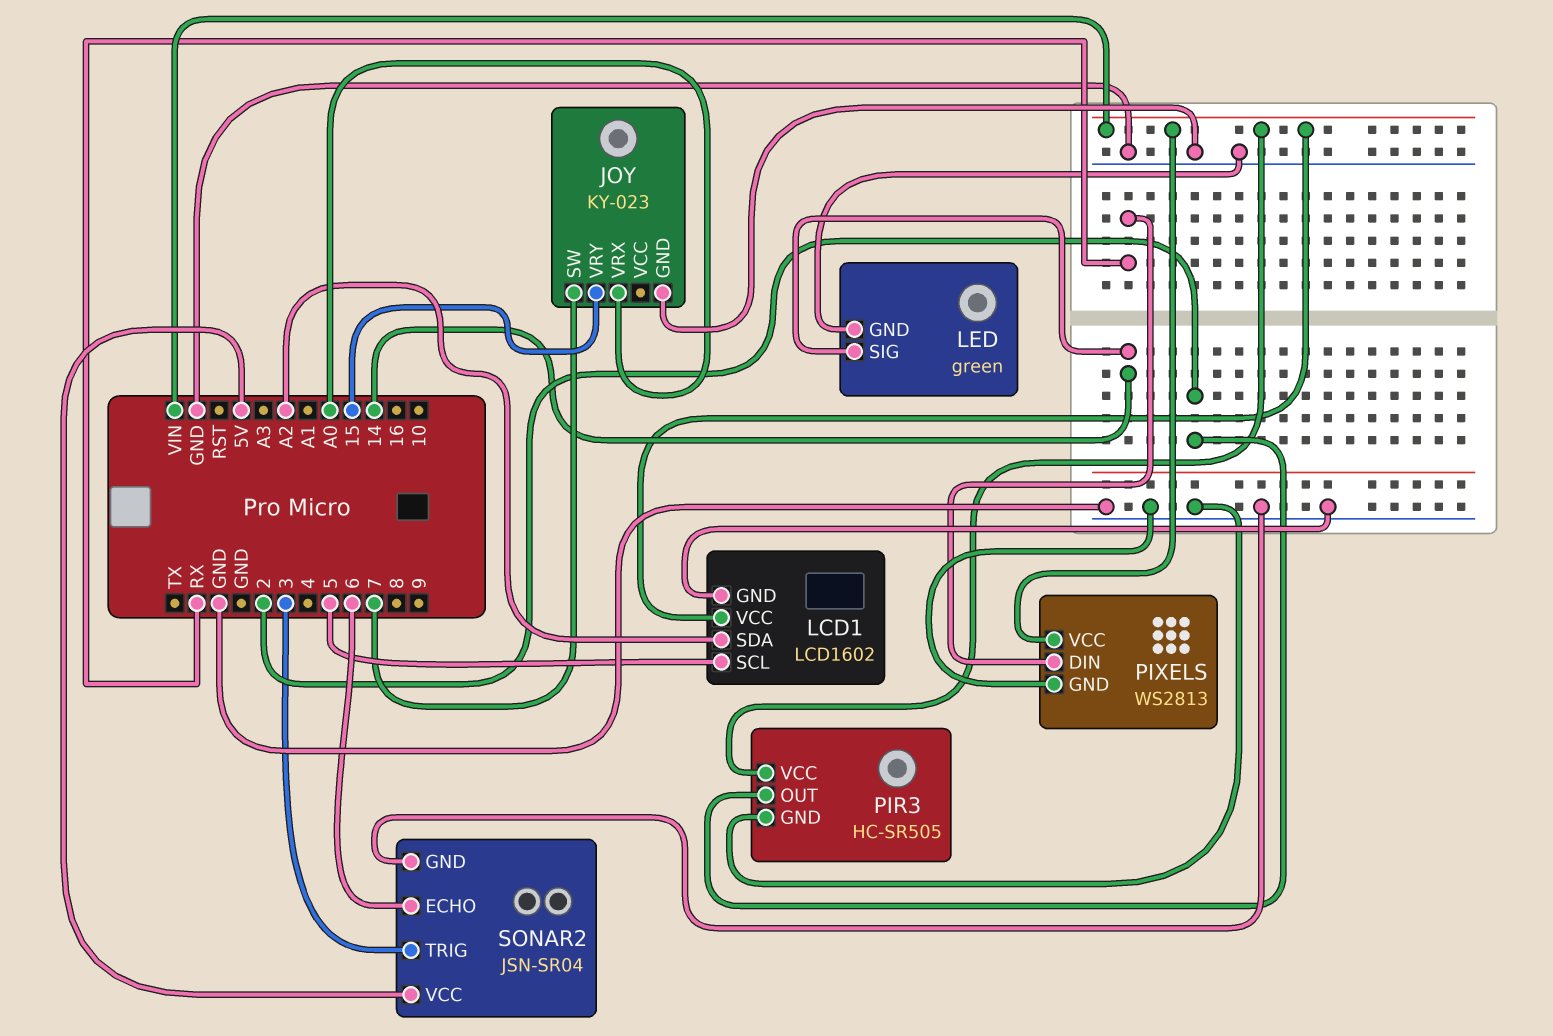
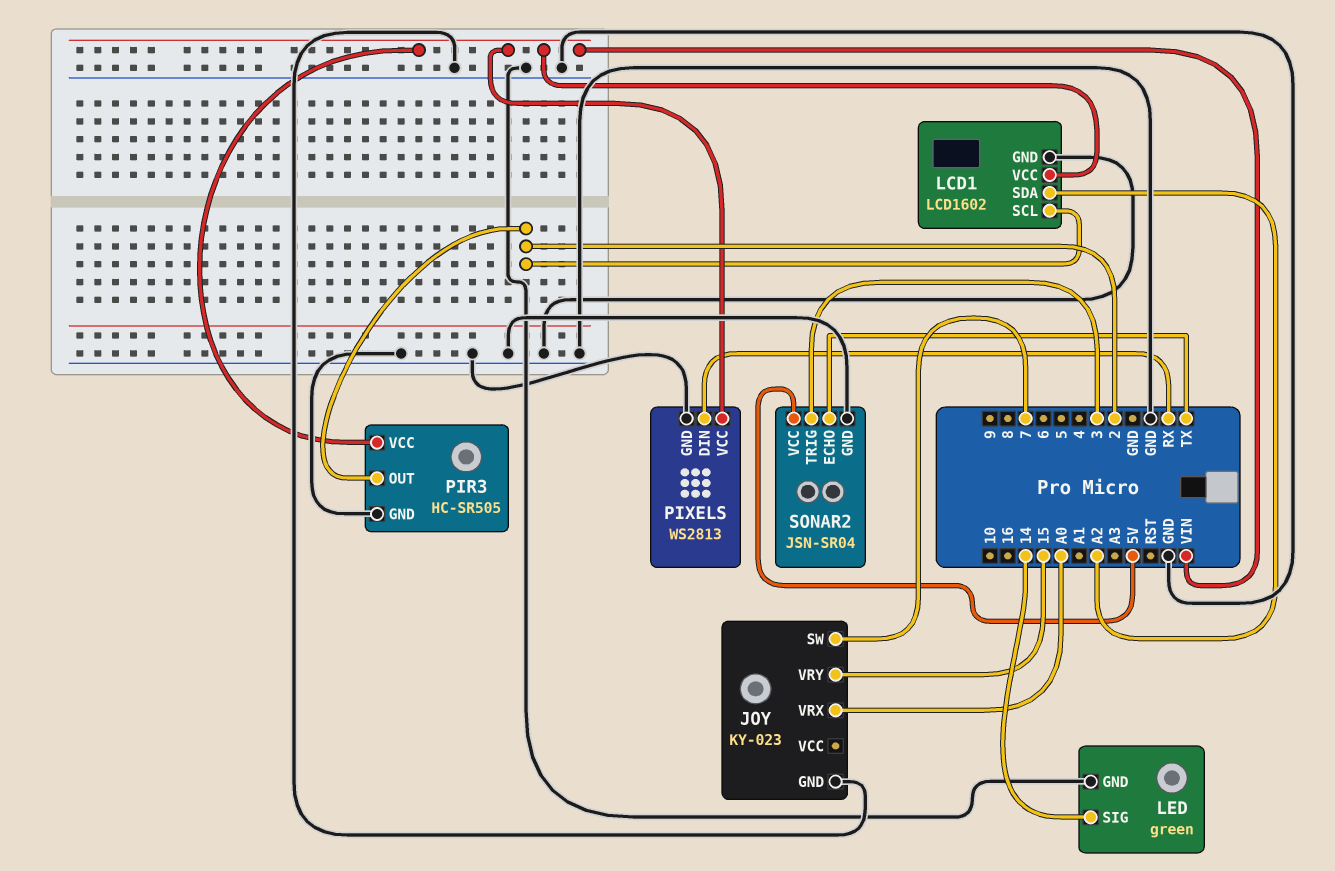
LCD1 pin SCL: 5 -> 2
SONAR2 pin ECHO: 6 -> TX

